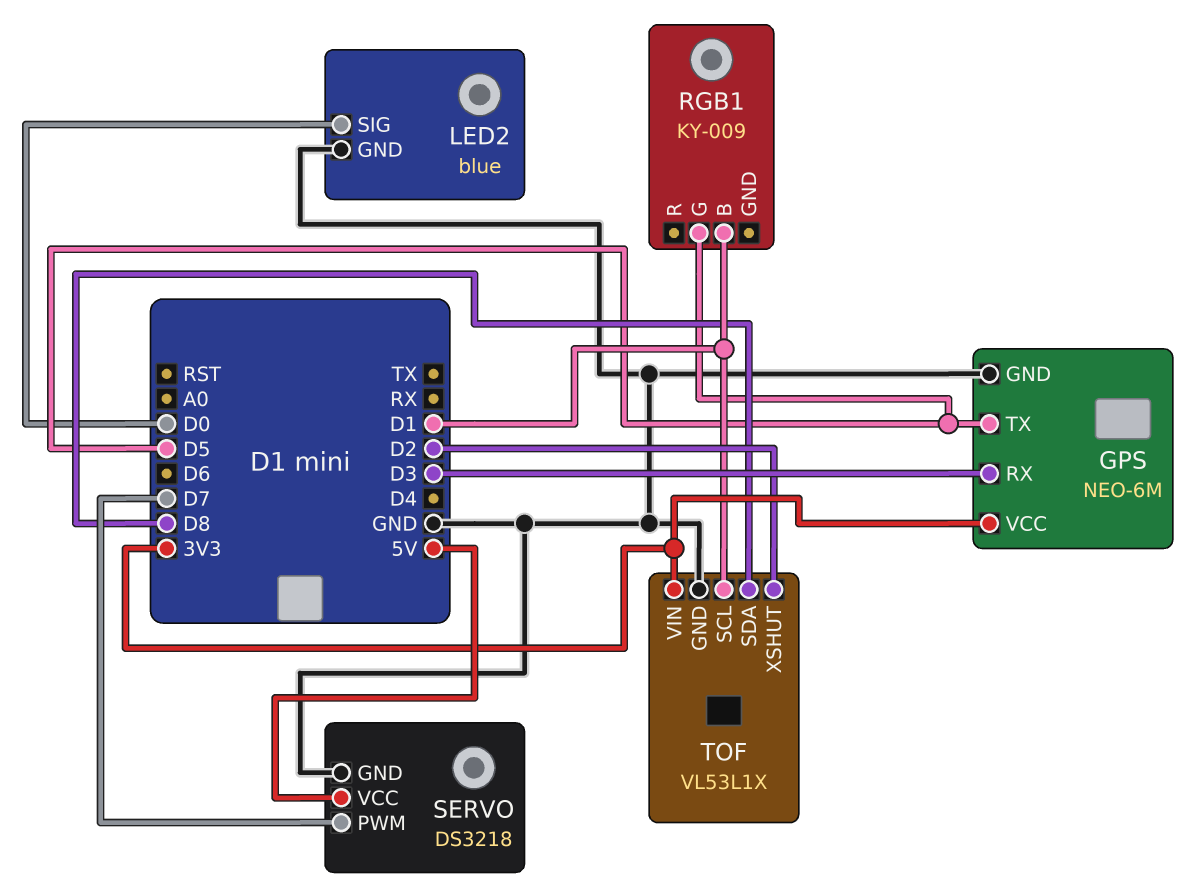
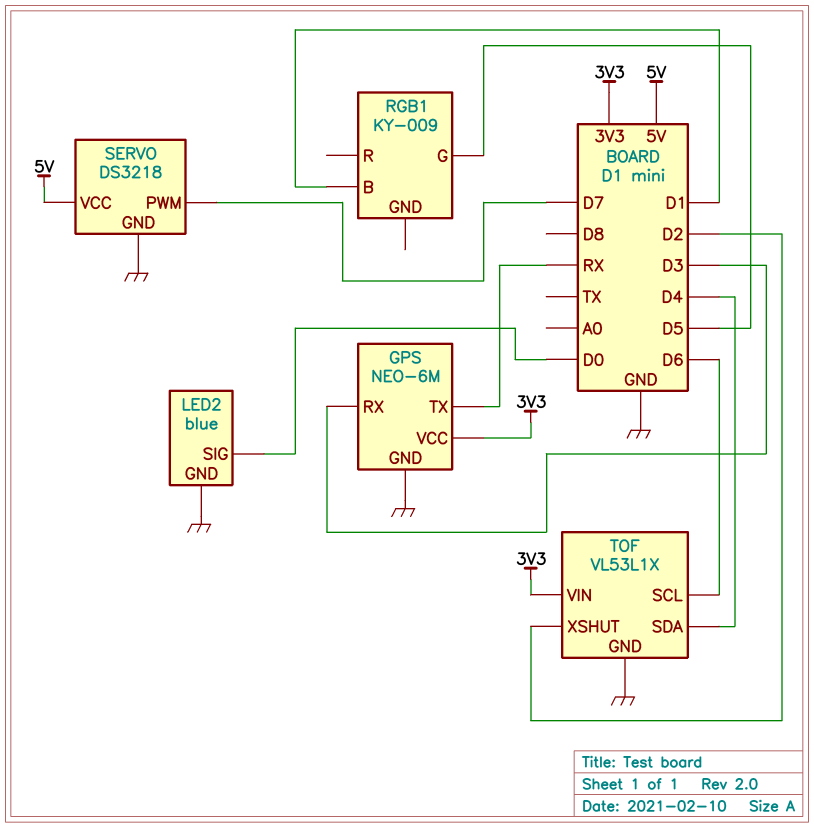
GPS pin TX: D5 -> RX
TOF pin SCL: D1 -> D6
TOF pin SDA: D8 -> D4

